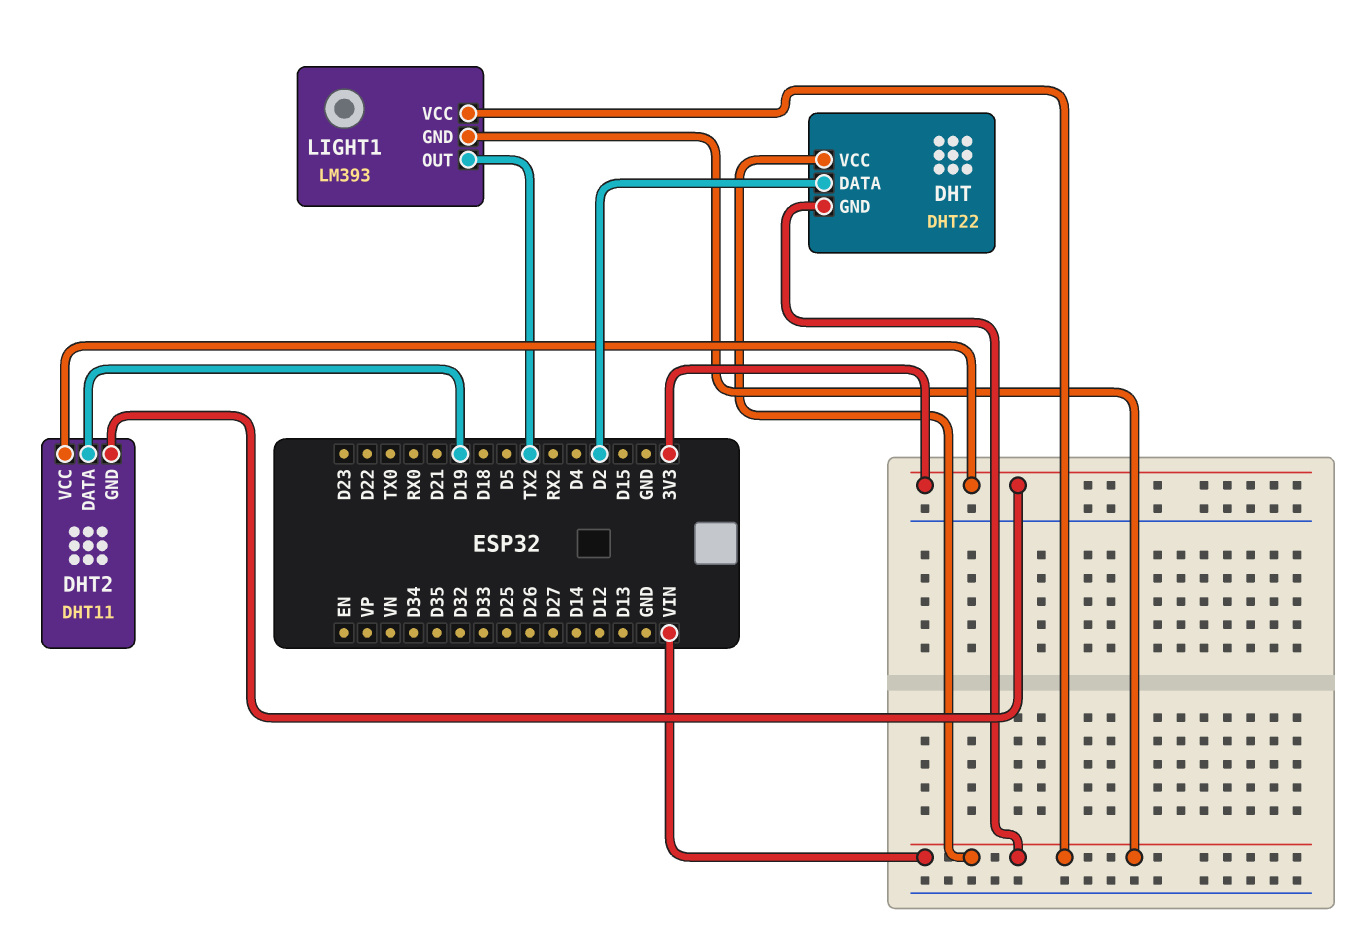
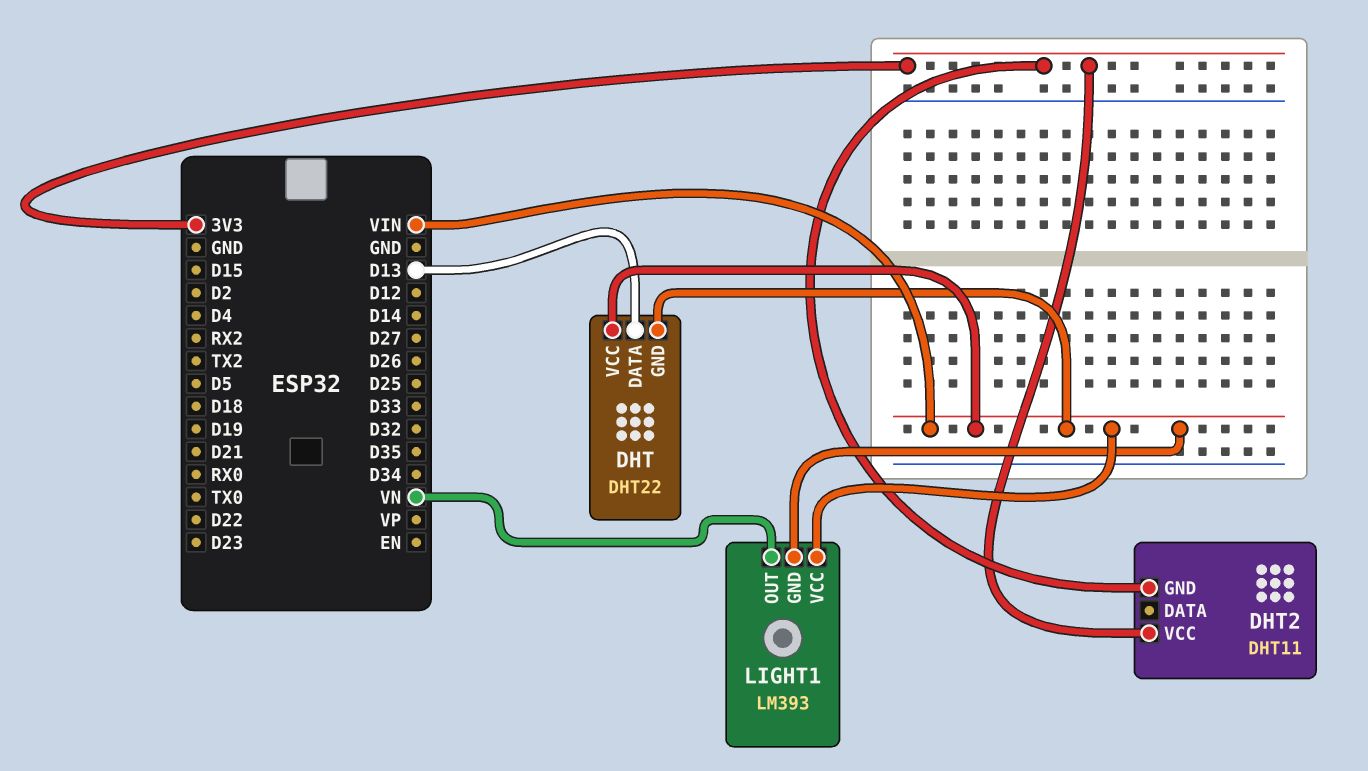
DHT pin DATA: D2 -> D13
DHT2 pin DATA: D19 -> none
LIGHT1 pin OUT: TX2 -> VN

